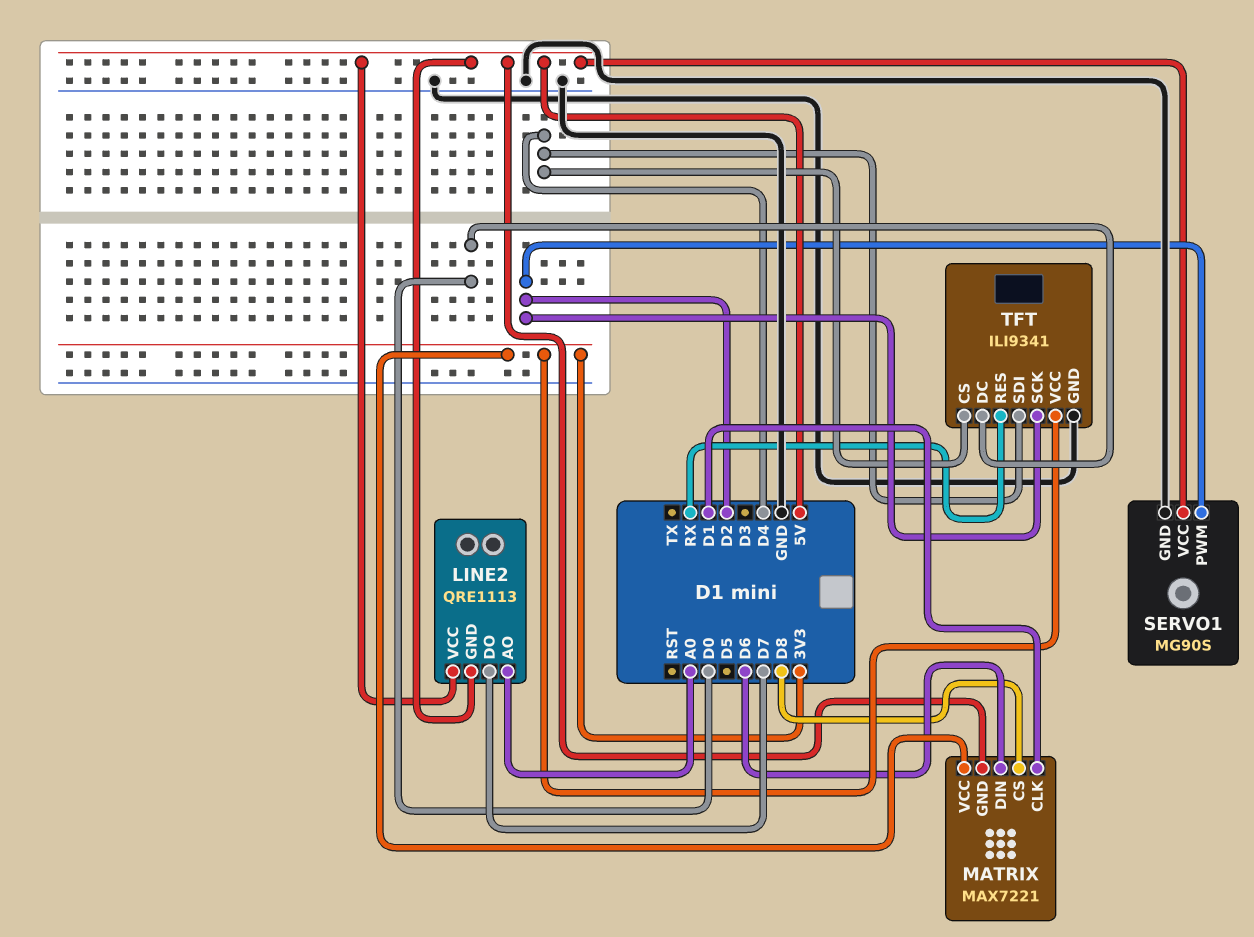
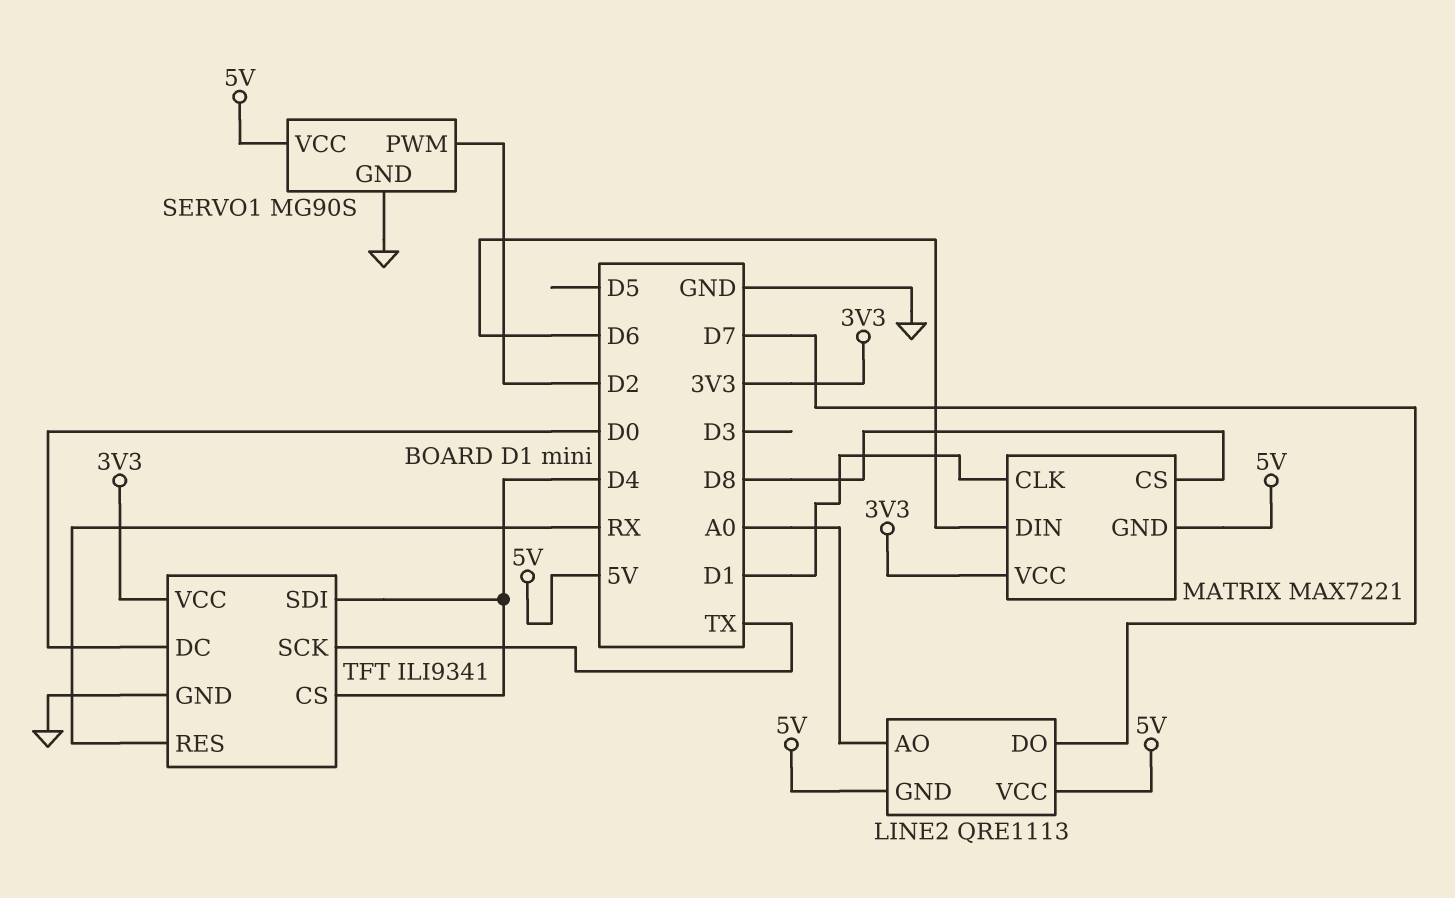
TFT pin SCK: D2 -> TX

